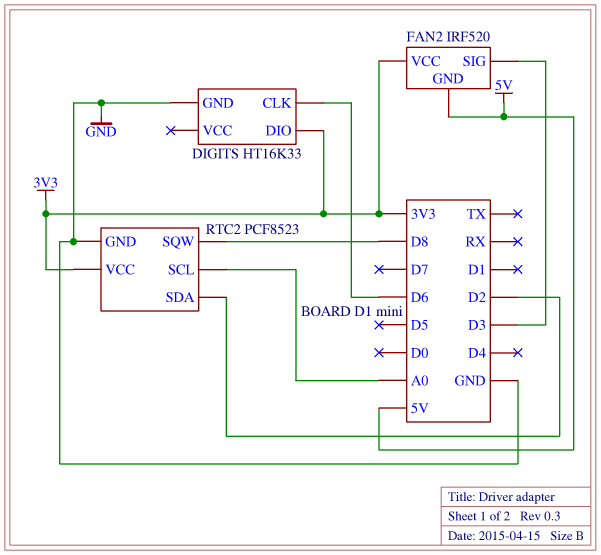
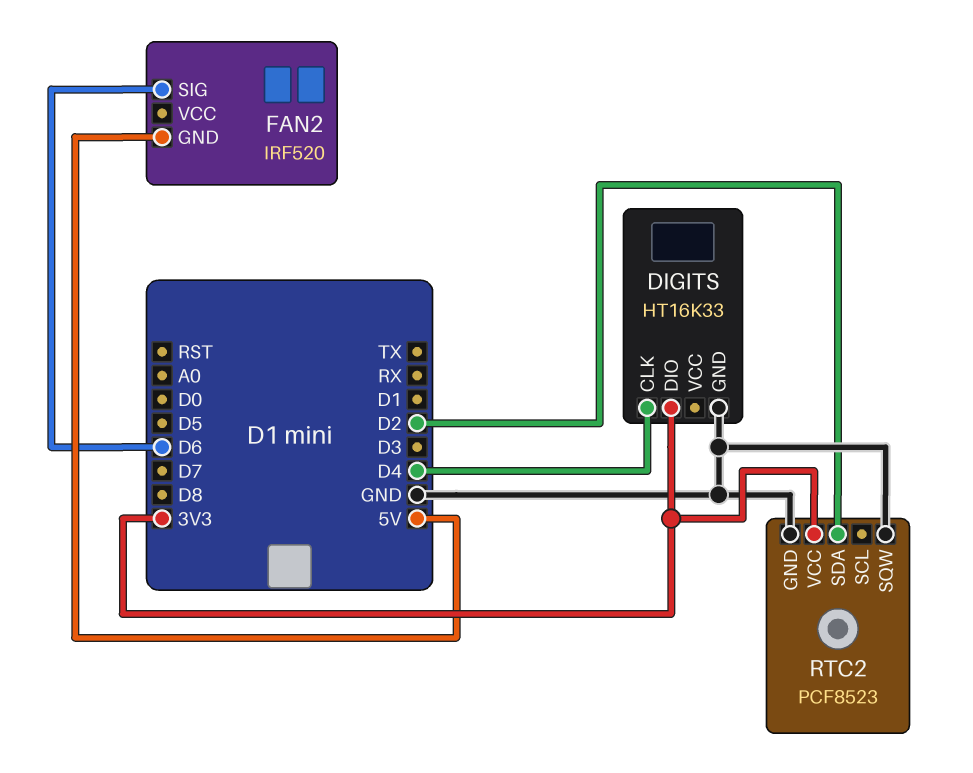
DIGITS pin CLK: D6 -> D4
FAN2 pin SIG: D3 -> D6
FAN2 pin VCC: 3V3 -> none
RTC2 pin SCL: A0 -> none
RTC2 pin SQW: D8 -> GND

